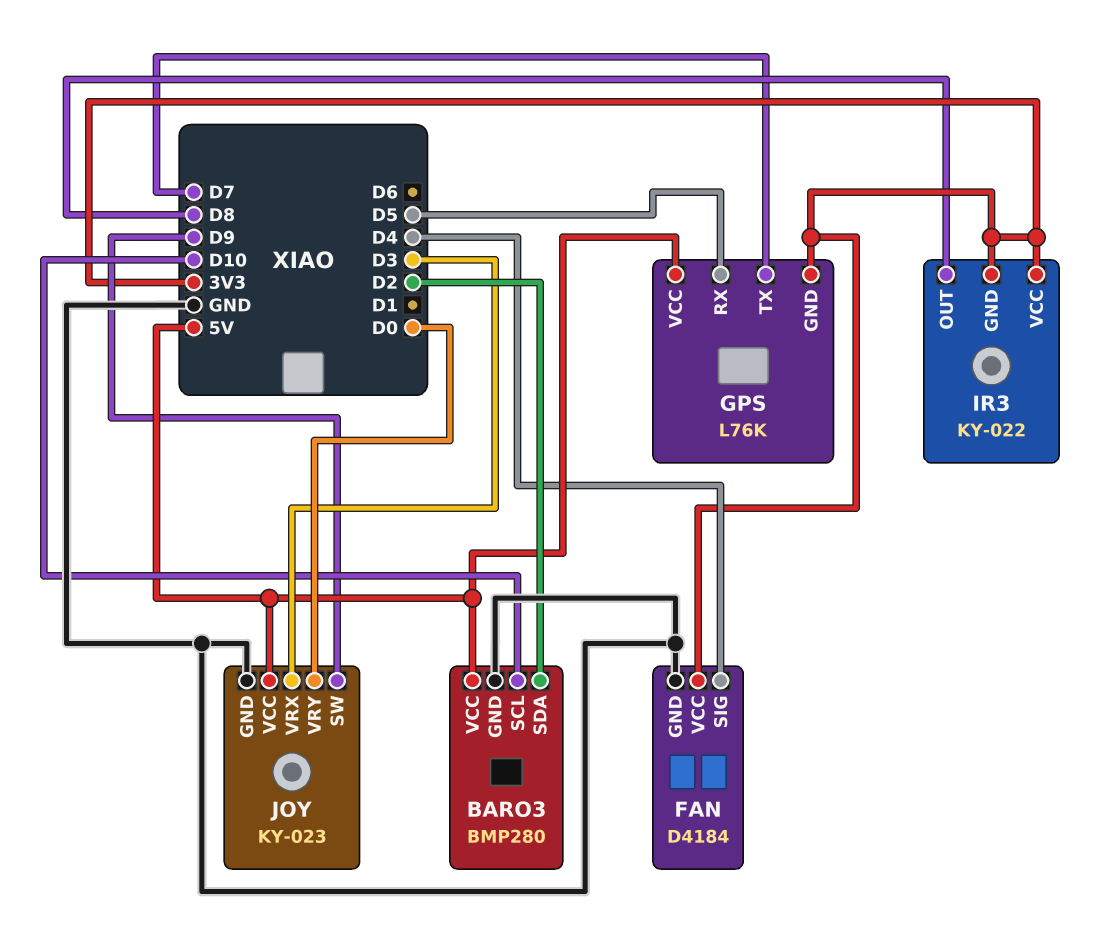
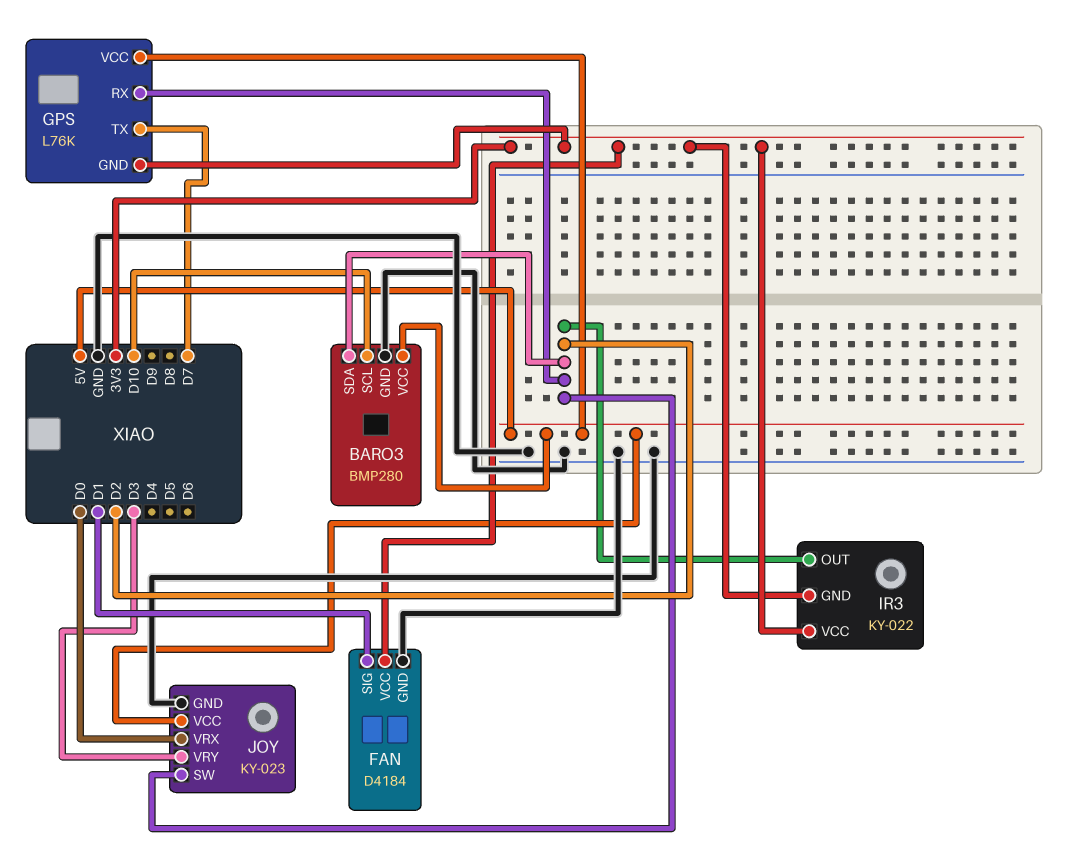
FAN pin SIG: D4 -> D1
GPS pin RX: D5 -> D2
IR3 pin OUT: D8 -> D2
JOY pin SW: D9 -> D2
JOY pin VRX: D3 -> D0
JOY pin VRY: D0 -> D3

